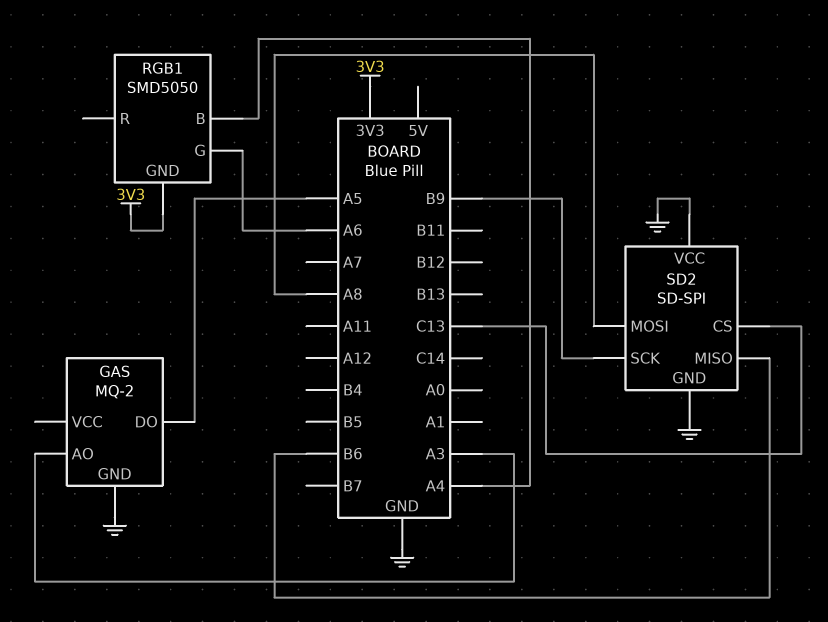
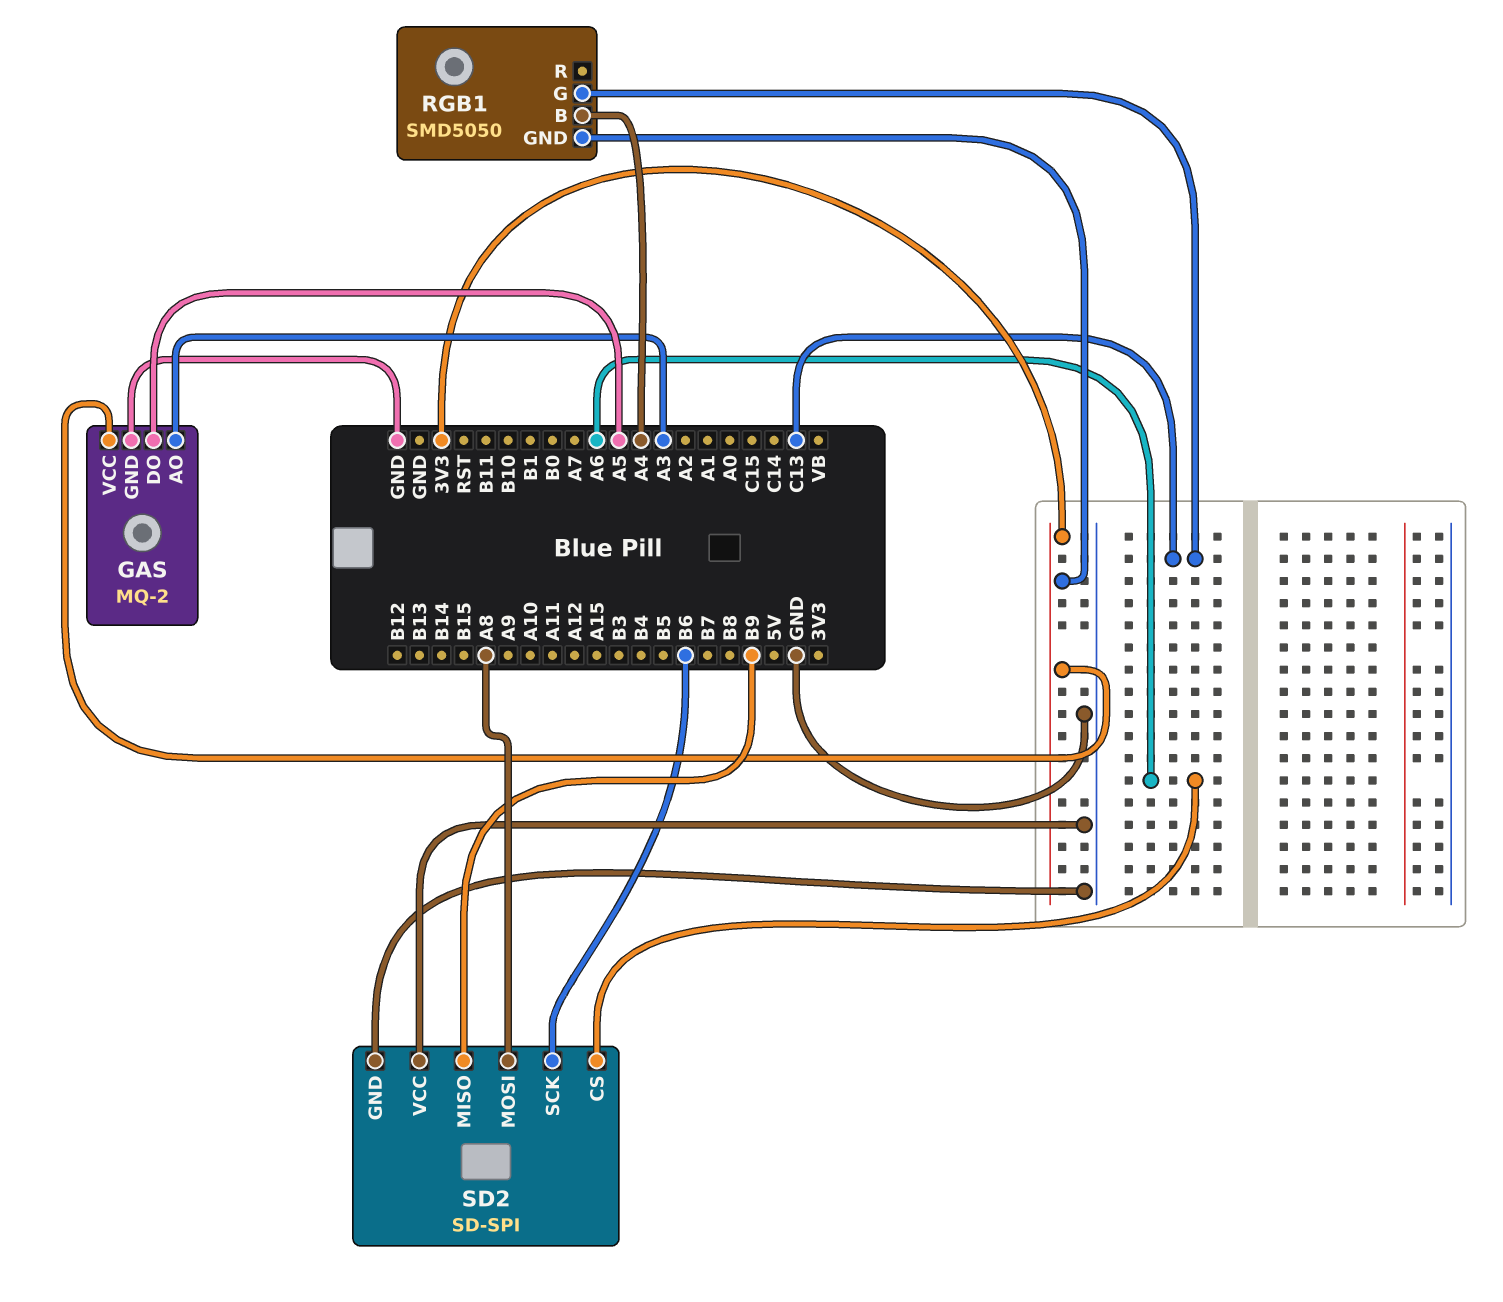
GAS pin VCC: none -> 3V3
RGB1 pin G: A6 -> C13
SD2 pin CS: C13 -> A6
SD2 pin MISO: B6 -> B9
SD2 pin SCK: B9 -> B6

